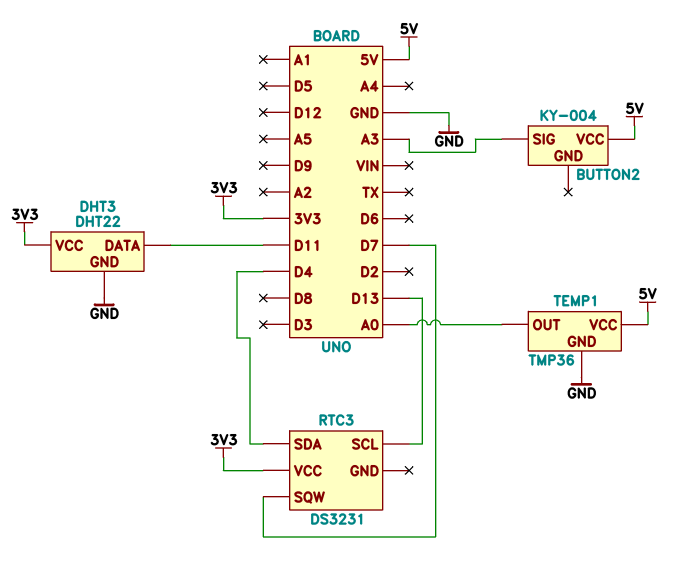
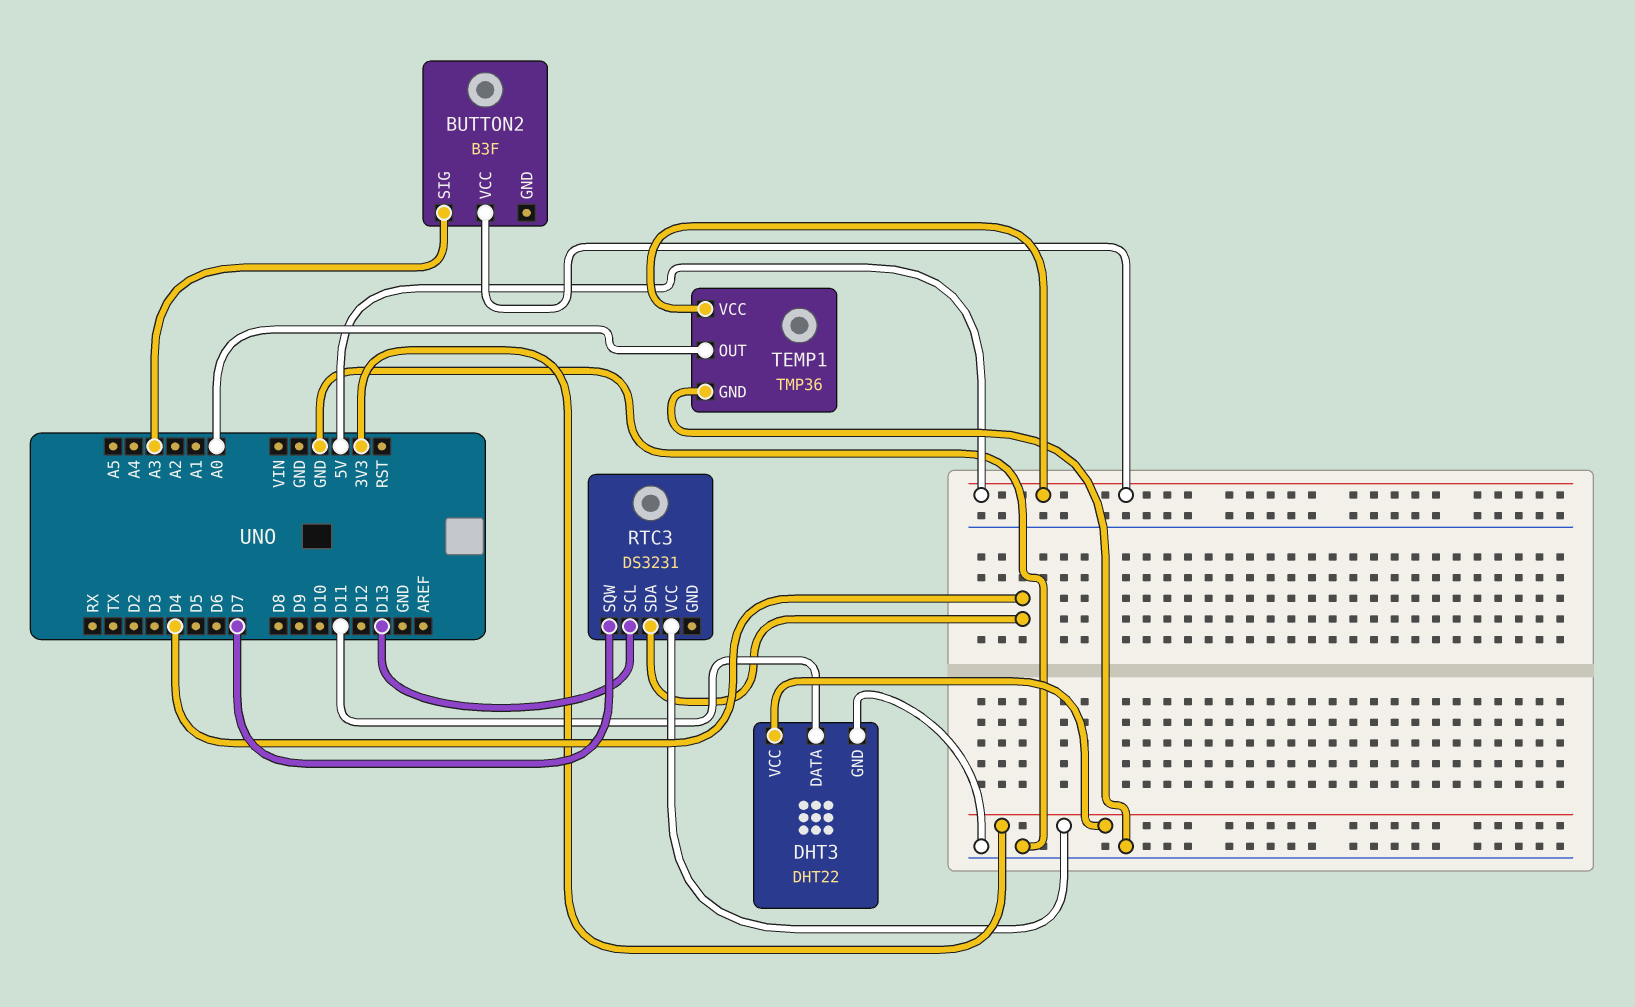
BUTTON2: KY-004 -> B3F

